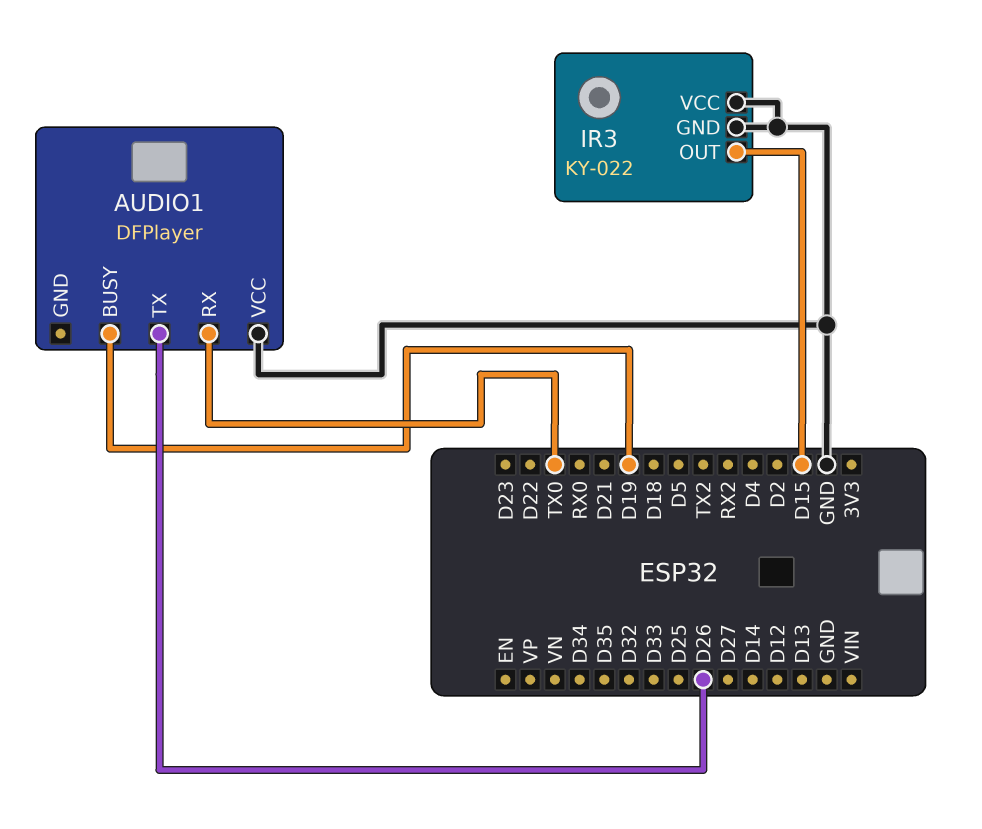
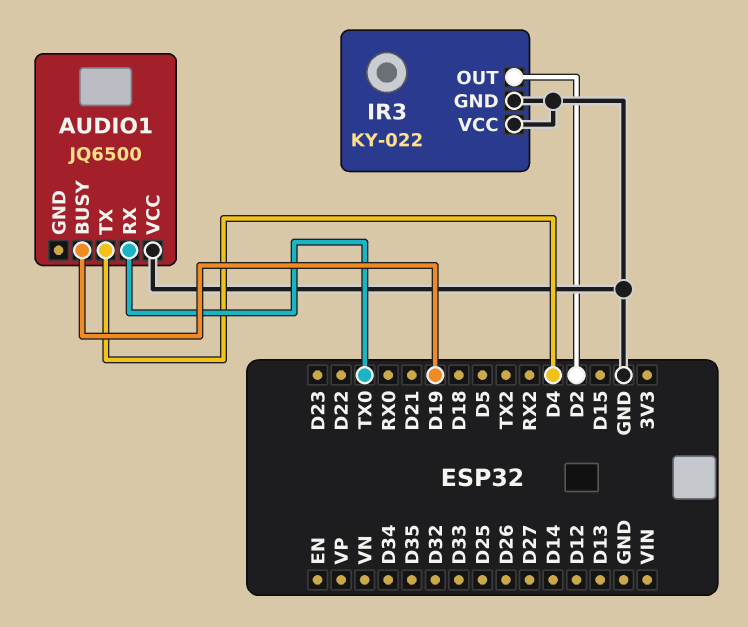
AUDIO1: DFPlayer -> JQ6500
AUDIO1 pin TX: D26 -> D4
IR3 pin OUT: D15 -> D2

